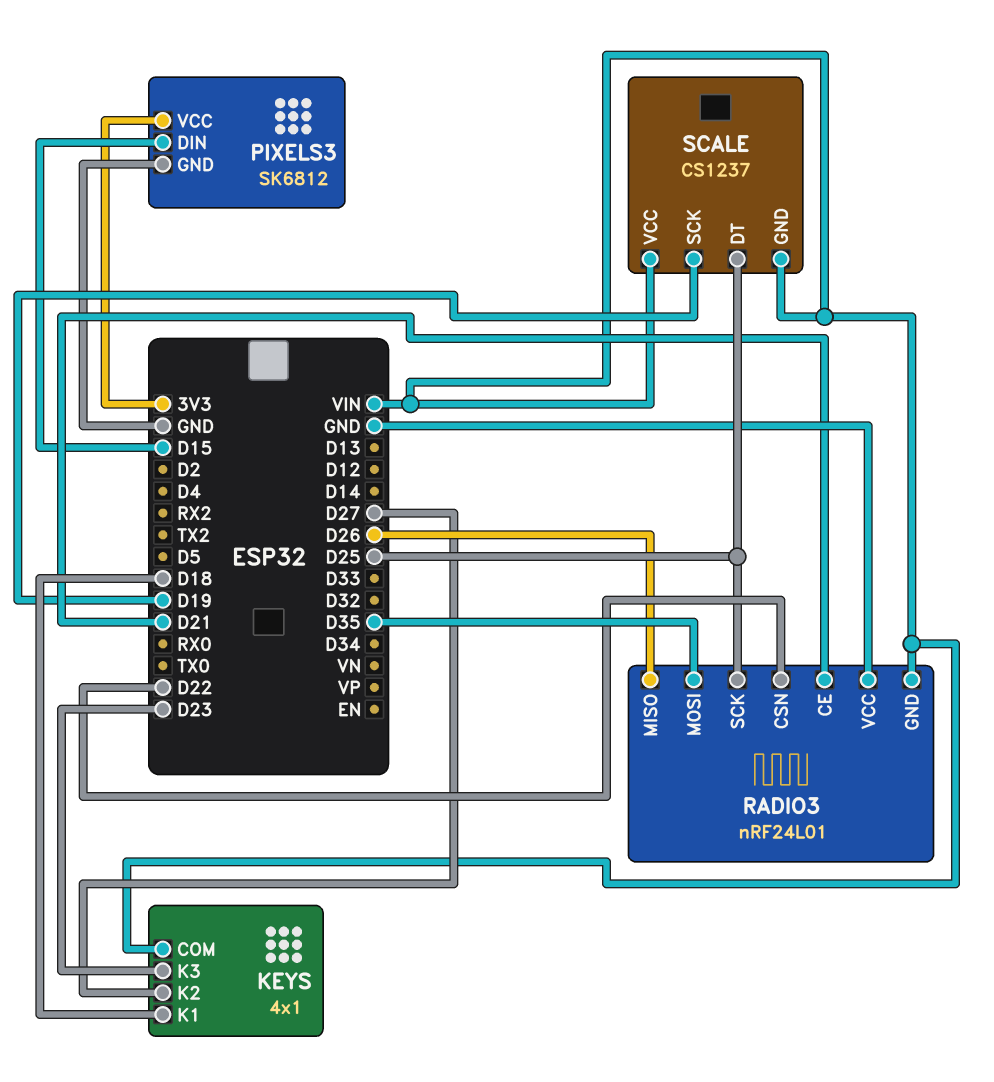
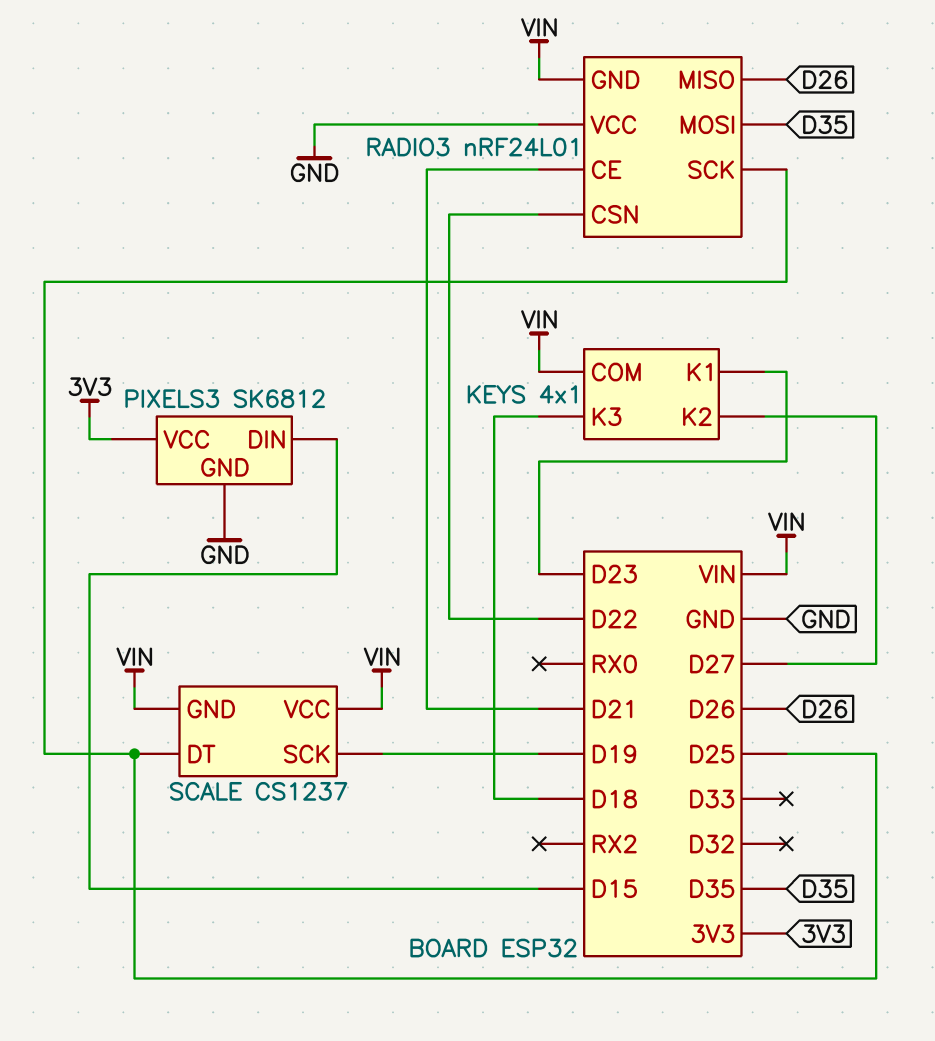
KEYS pin K1: D18 -> D23
KEYS pin K3: D23 -> D18

